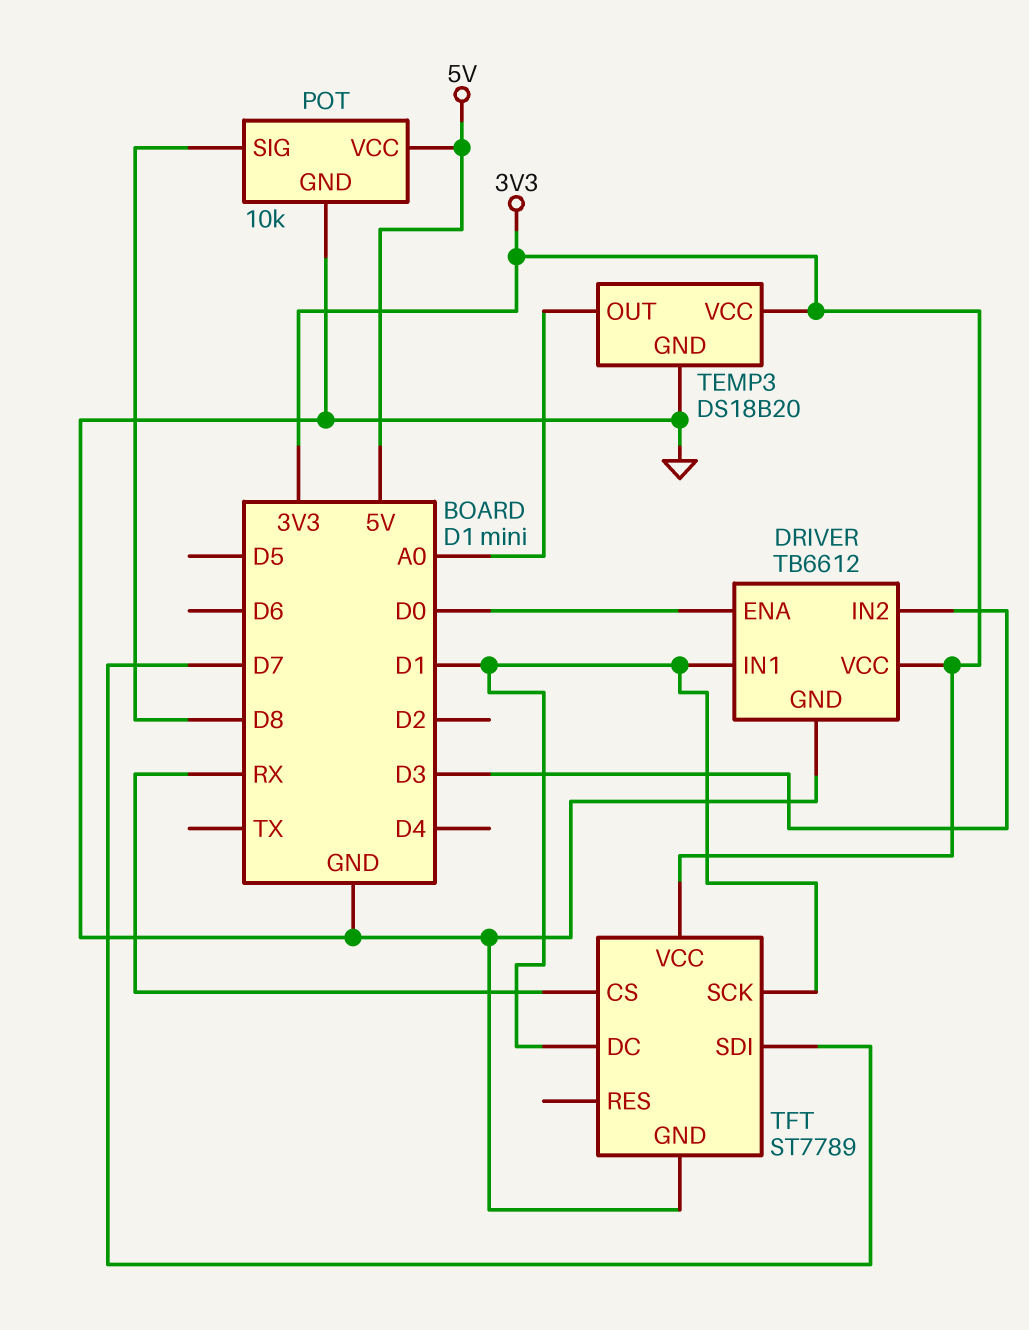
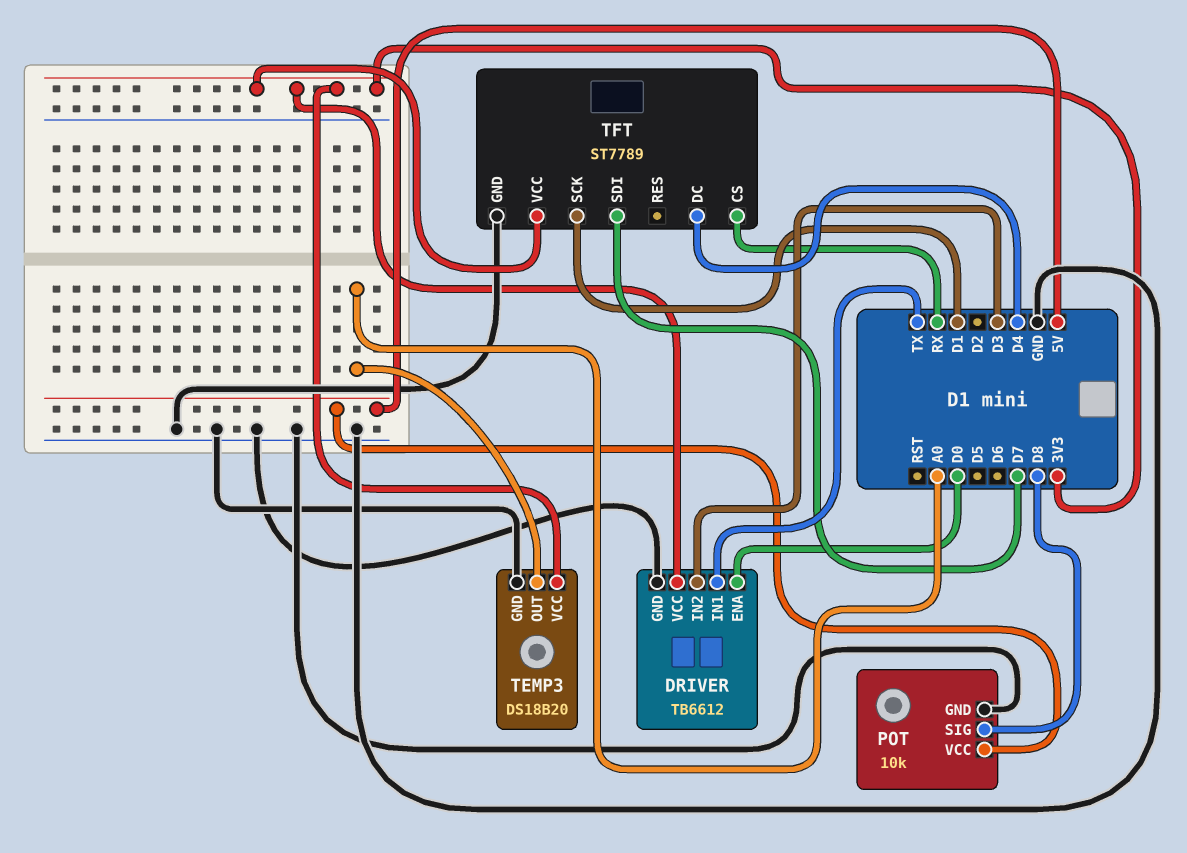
DRIVER pin IN1: D1 -> TX
TFT pin DC: D1 -> D4

